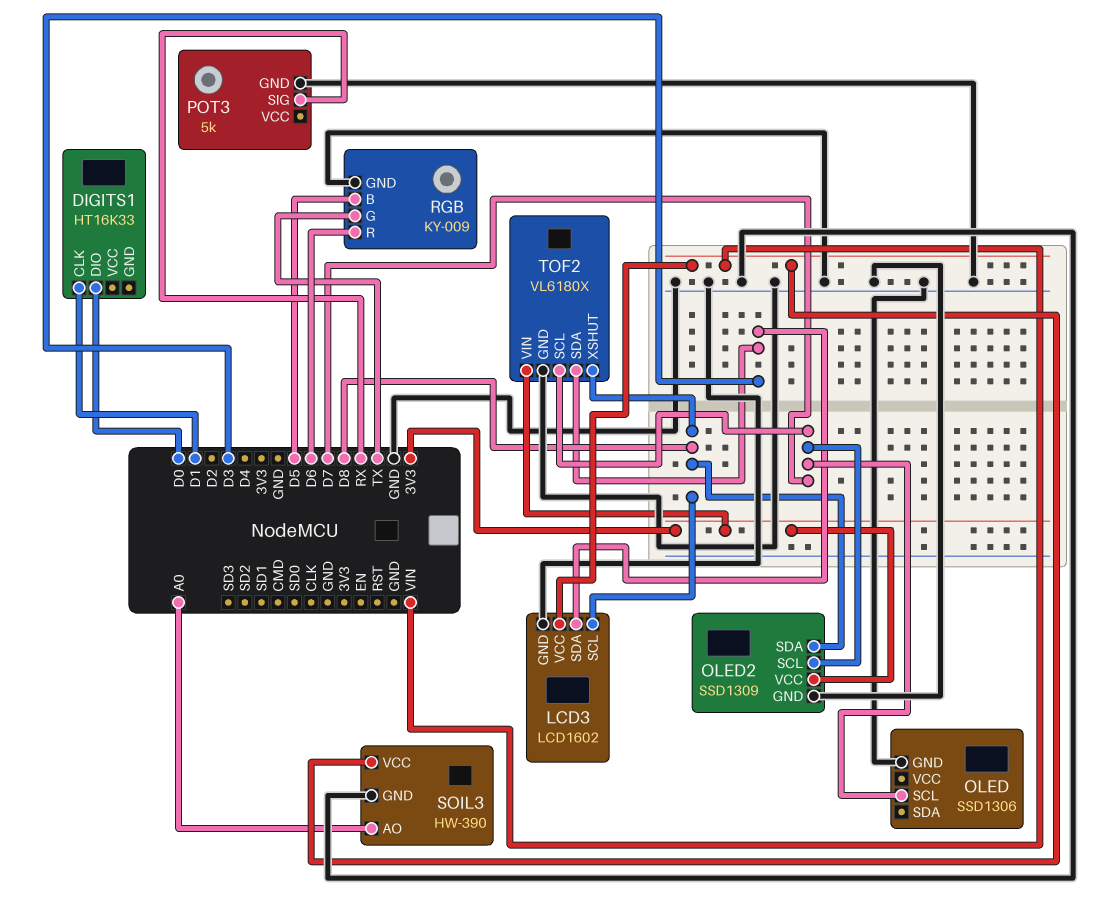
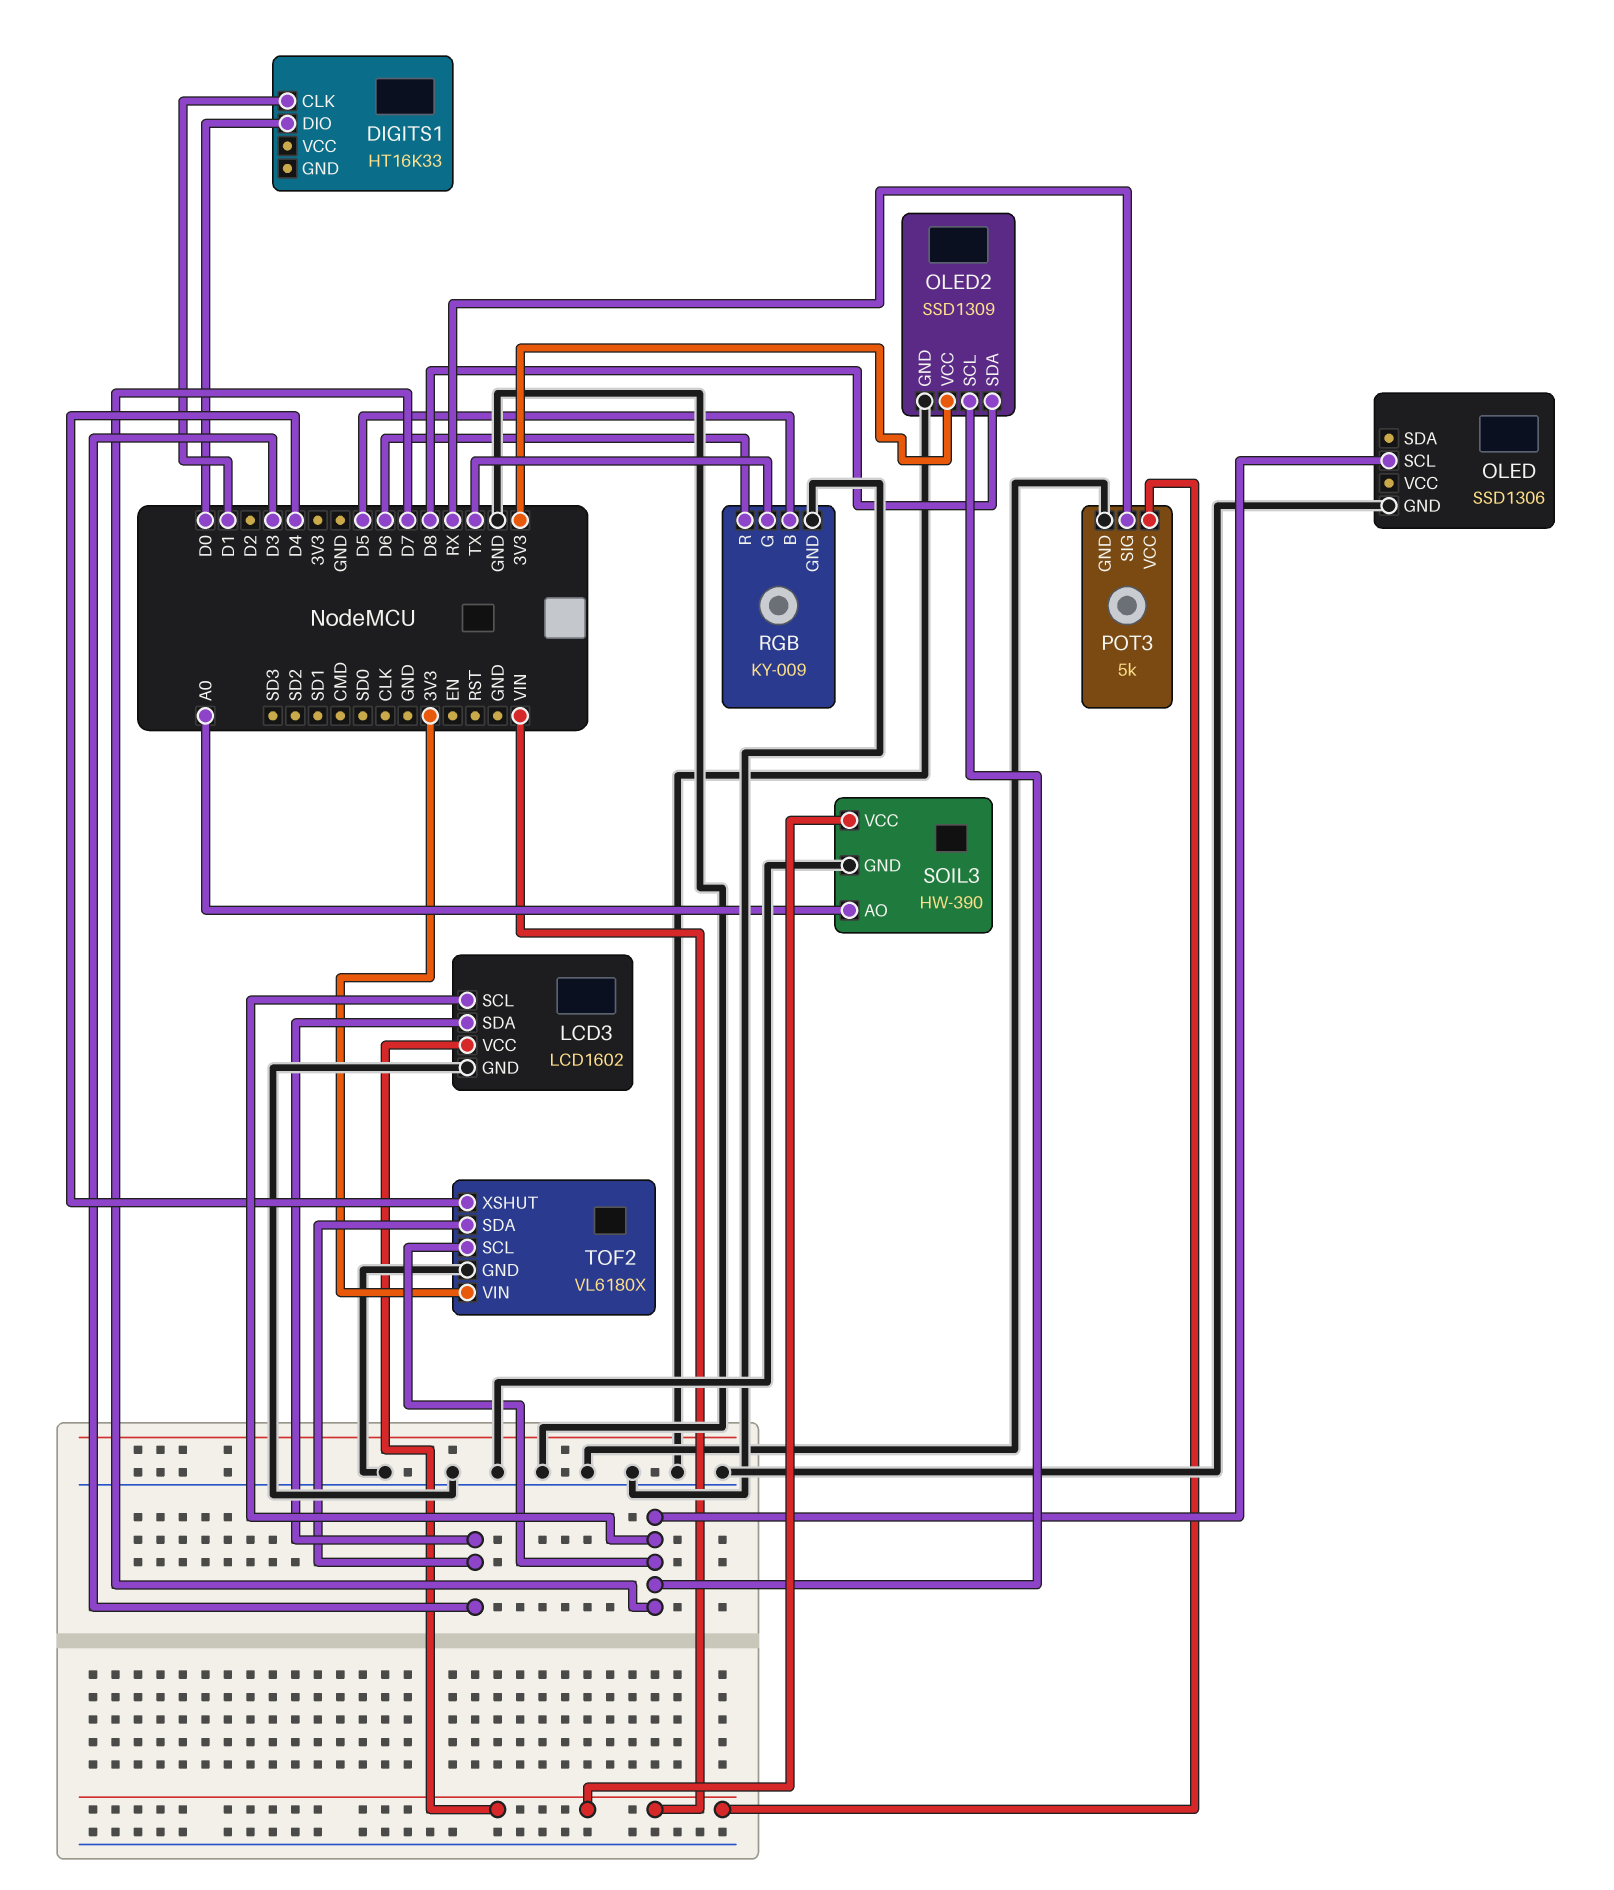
LCD3 pin SCL: D8 -> D7
POT3 pin VCC: none -> VIN
TOF2 pin XSHUT: D8 -> D4

